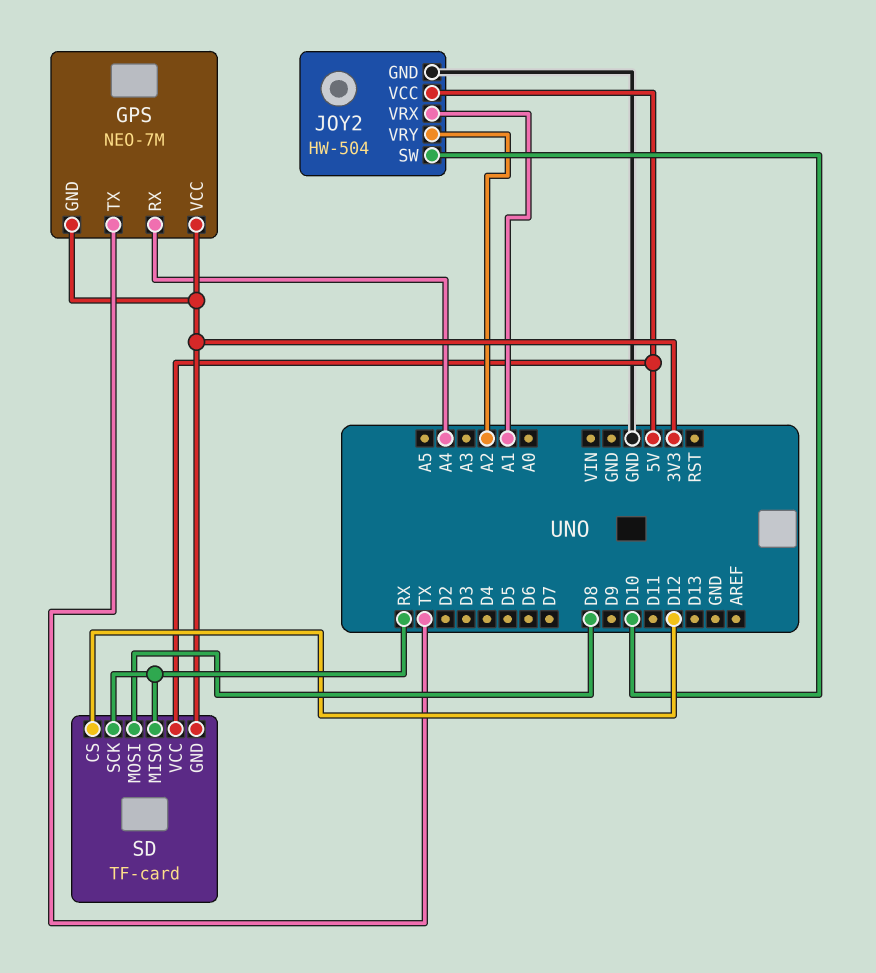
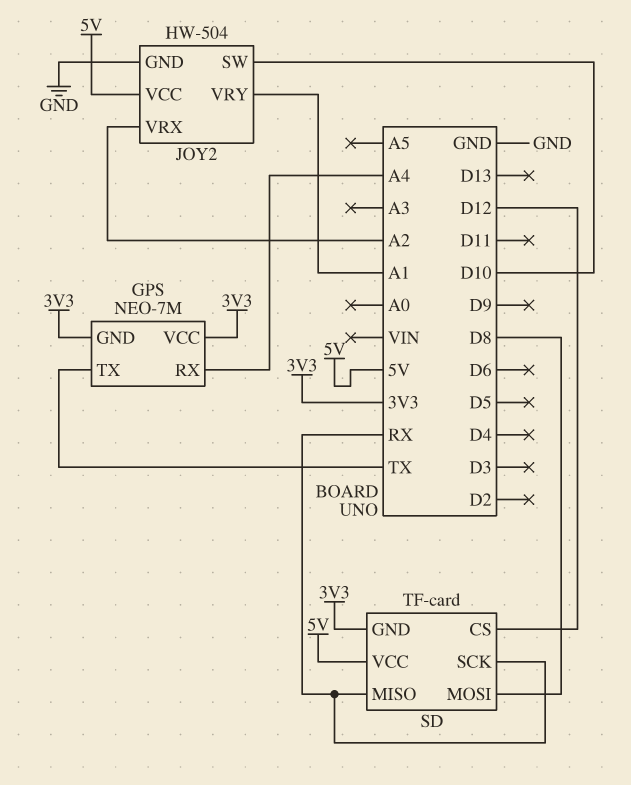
JOY2 pin VRX: A1 -> A2
JOY2 pin VRY: A2 -> A1

